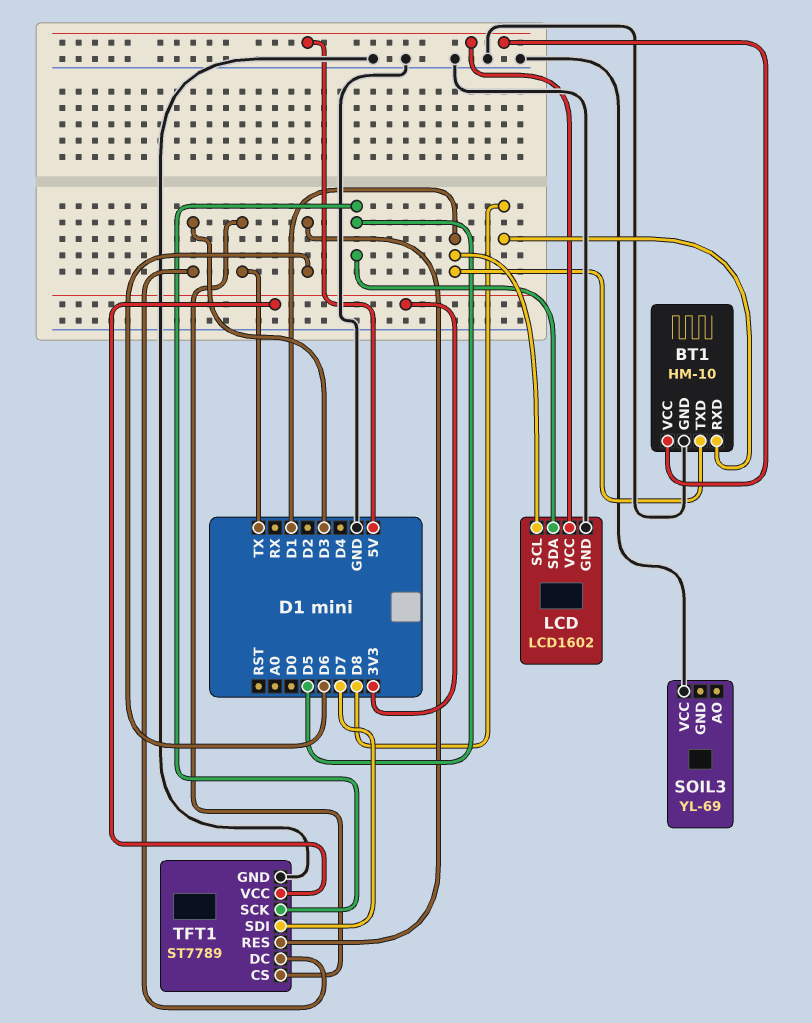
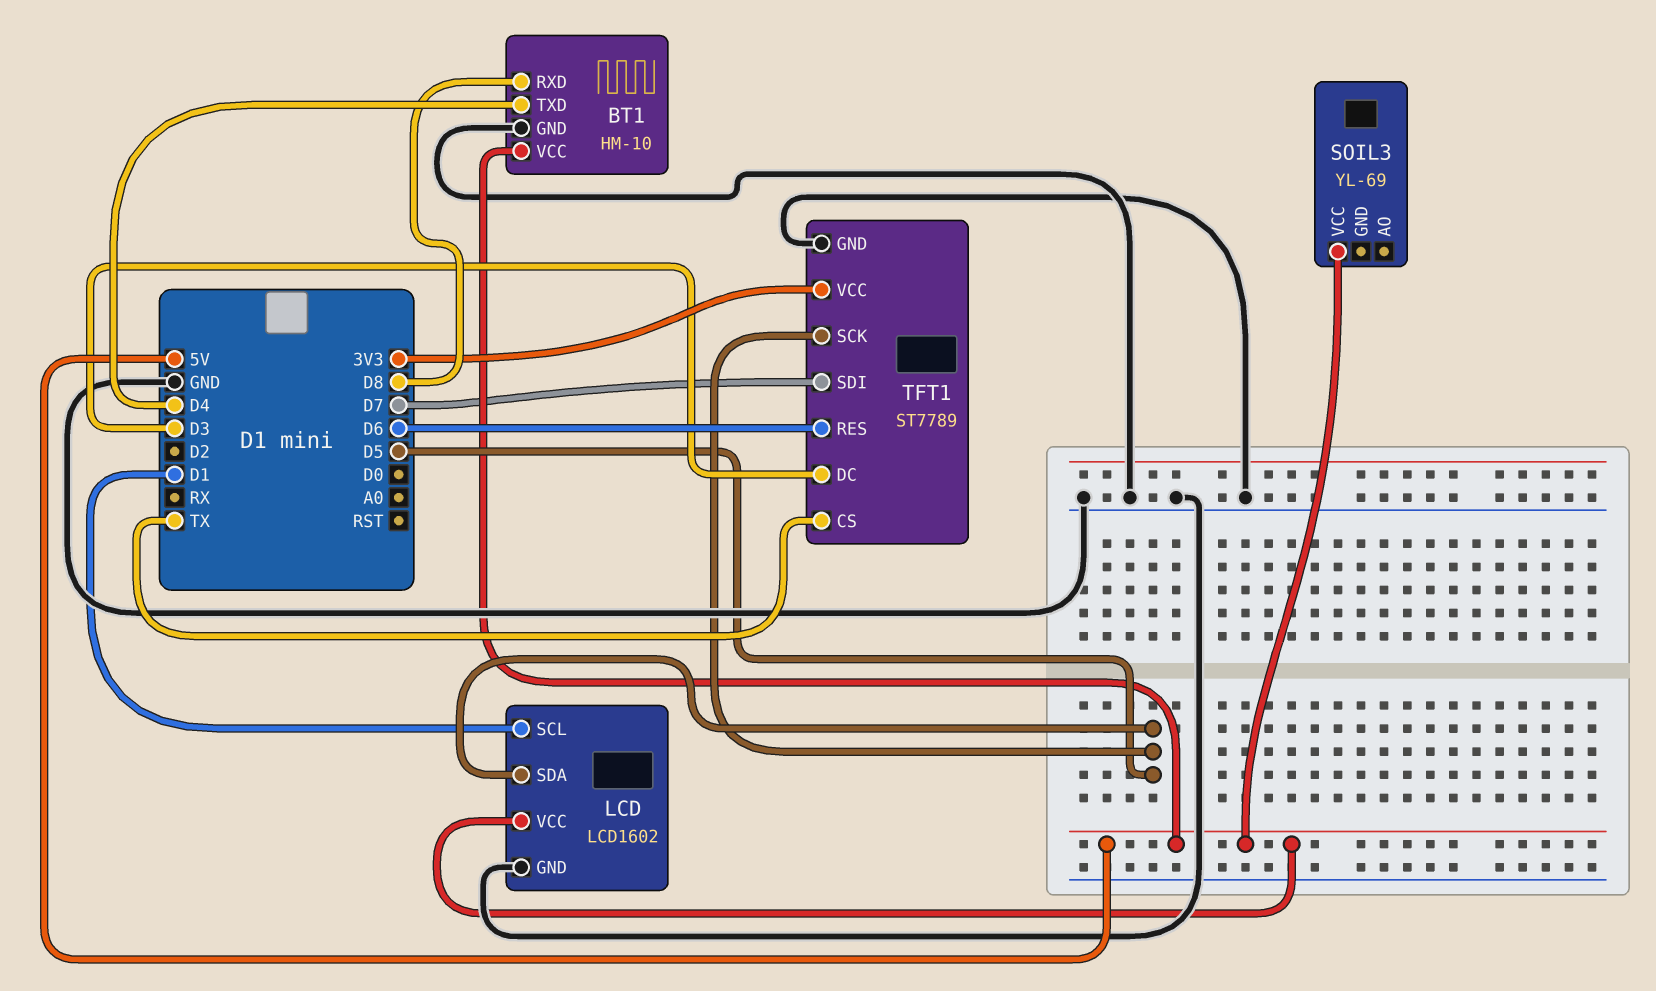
BT1 pin TXD: D1 -> D4
SOIL3 pin VCC: GND -> 5V

